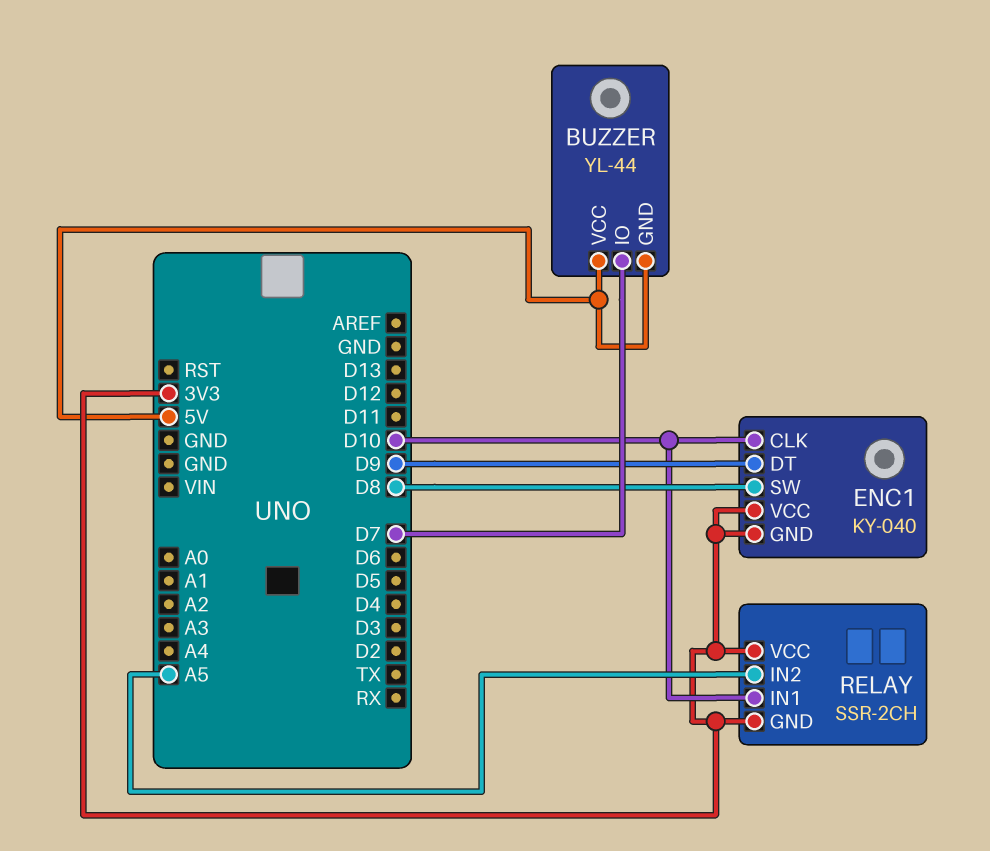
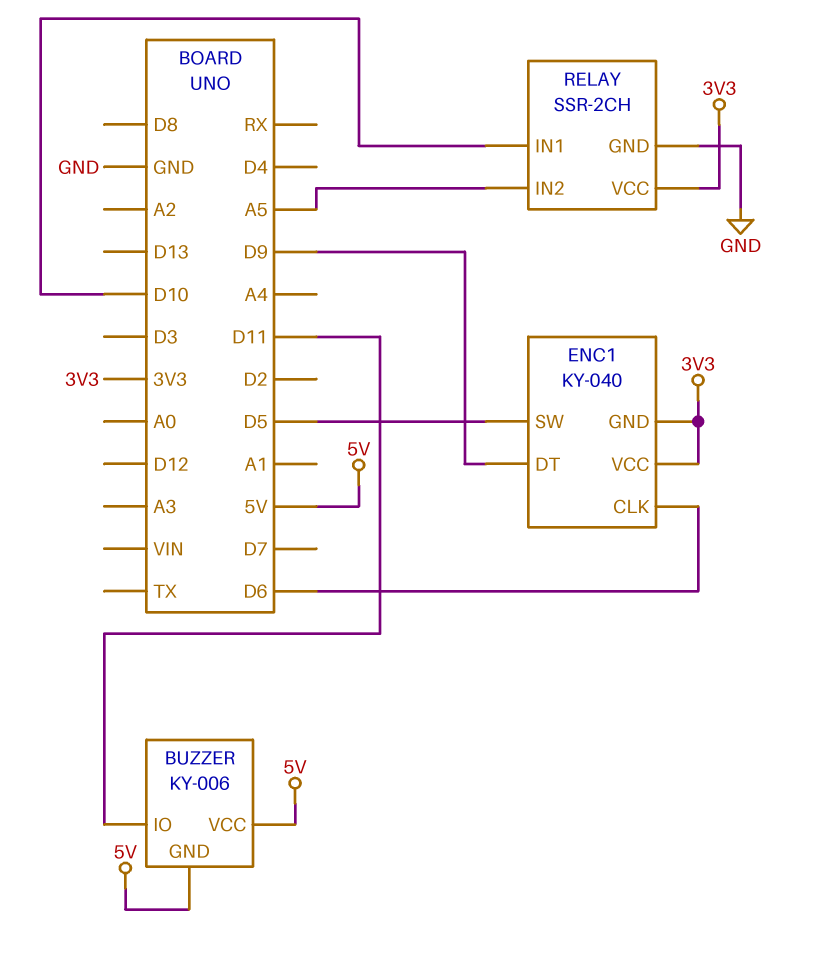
BUZZER: YL-44 -> KY-006
BUZZER pin IO: D7 -> D11
ENC1 pin CLK: D10 -> D6
ENC1 pin SW: D8 -> D5
RELAY pin GND: 3V3 -> GND

